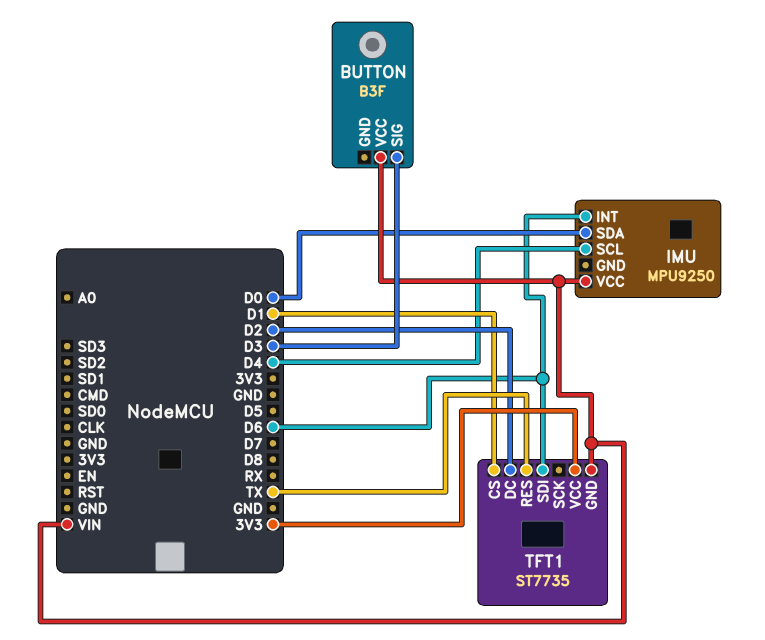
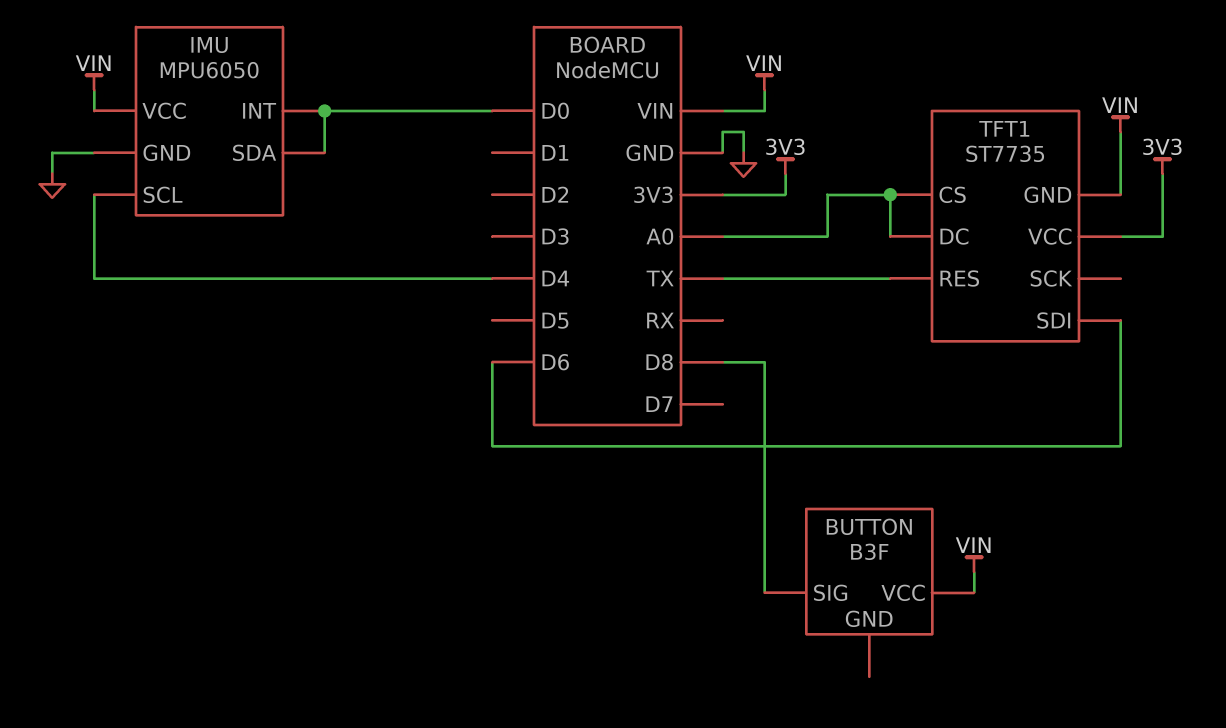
BUTTON pin SIG: D3 -> D8
IMU: MPU9250 -> MPU6050
IMU pin GND: none -> GND
IMU pin INT: D6 -> D0
TFT1 pin CS: D1 -> A0
TFT1 pin DC: D2 -> A0

